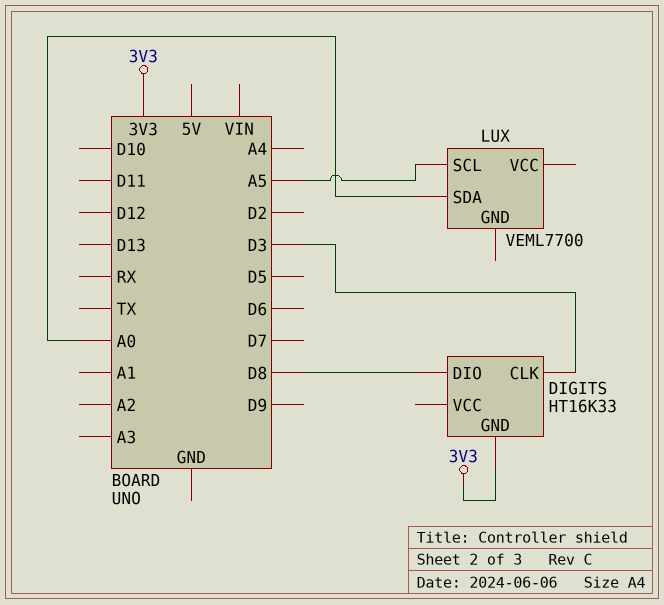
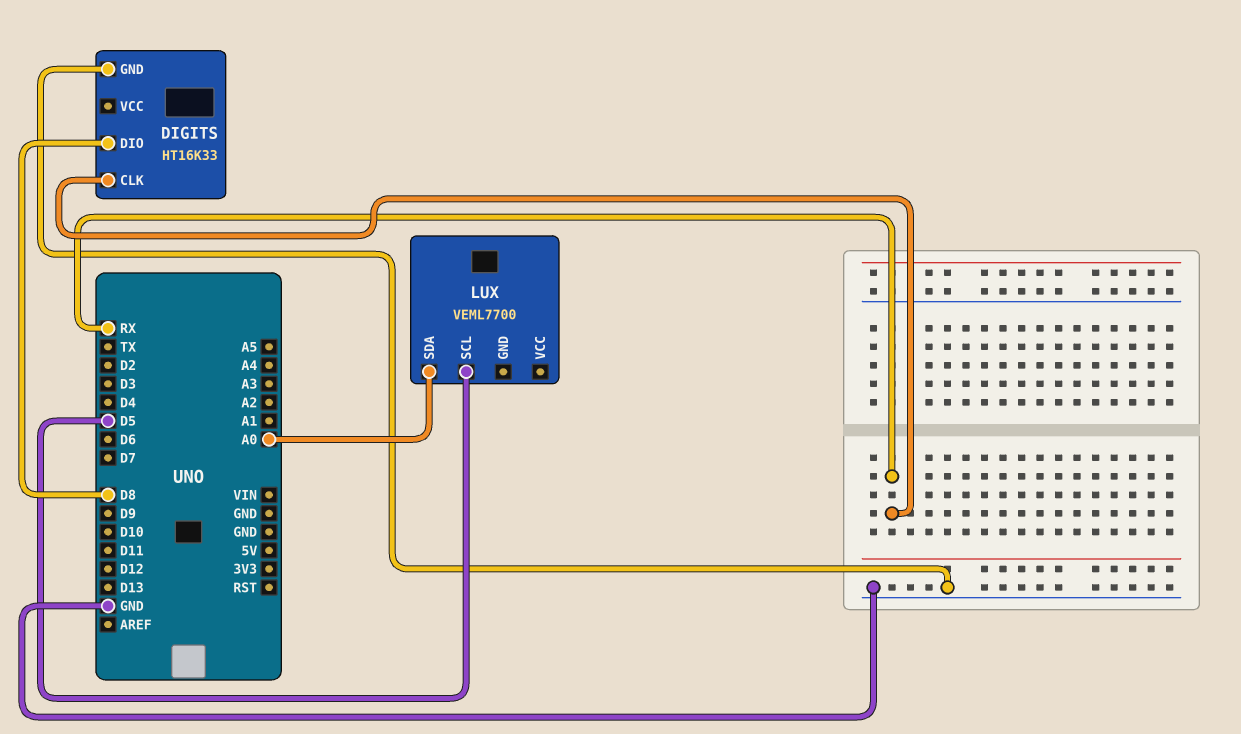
DIGITS pin CLK: D3 -> RX
DIGITS pin GND: 3V3 -> GND
LUX pin SCL: A5 -> D5

